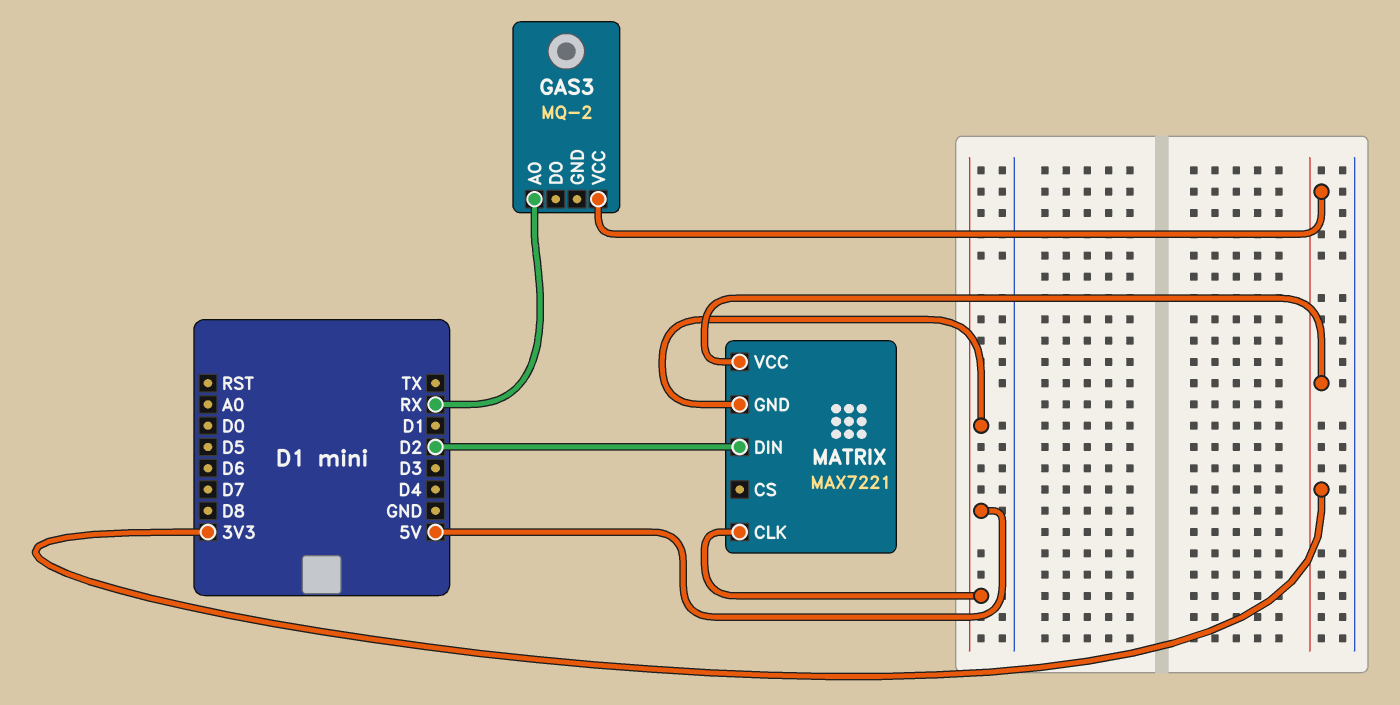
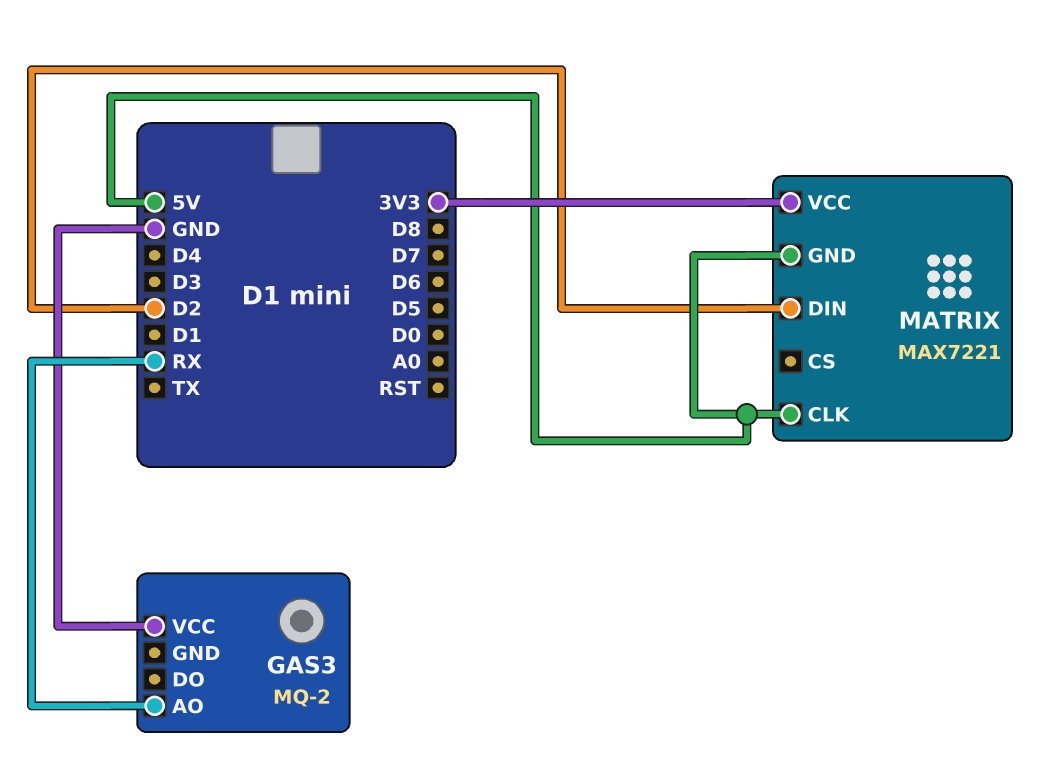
GAS3 pin VCC: 3V3 -> GND

